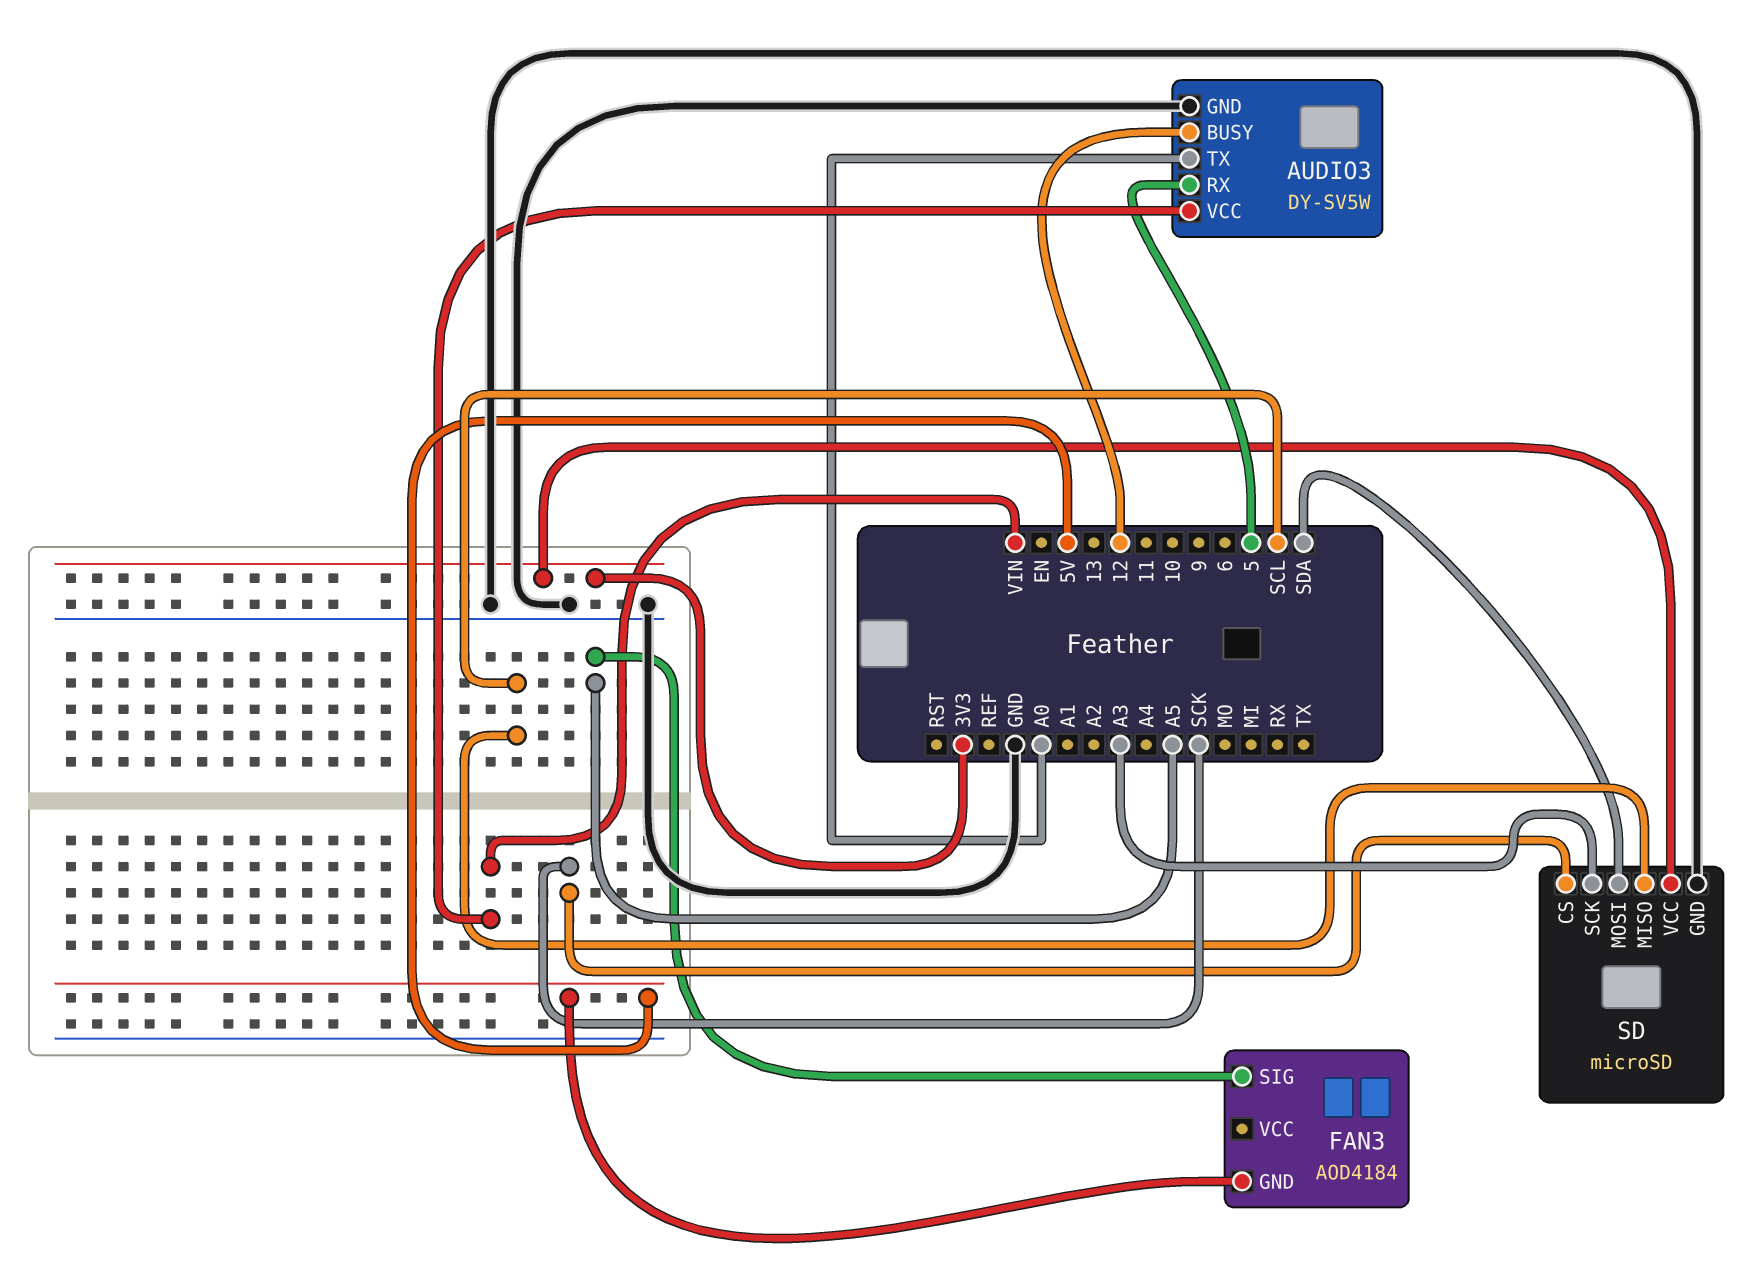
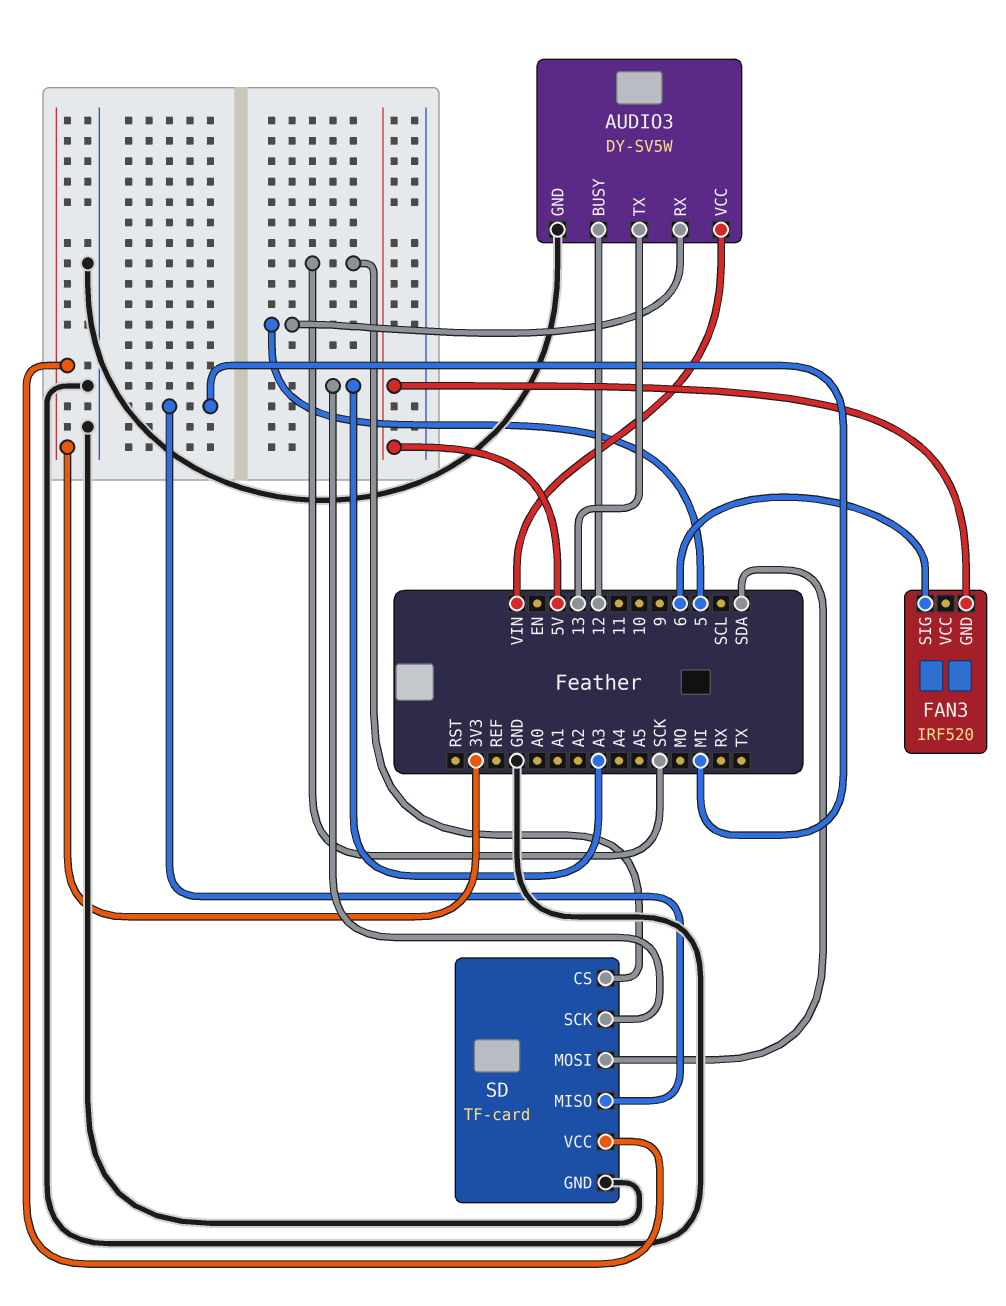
AUDIO3 pin TX: A0 -> 13
FAN3: AOD4184 -> IRF520
FAN3 pin SIG: A5 -> 6
SD: microSD -> TF-card
SD pin MISO: SCL -> MI

